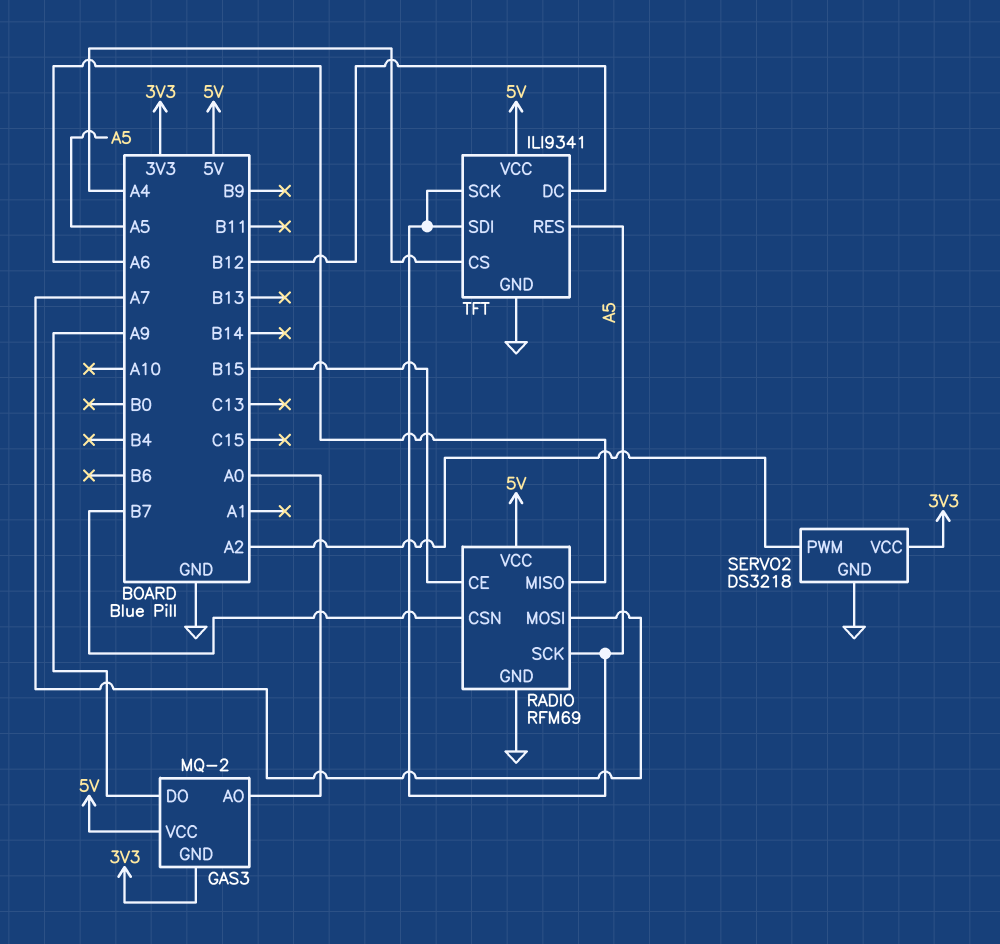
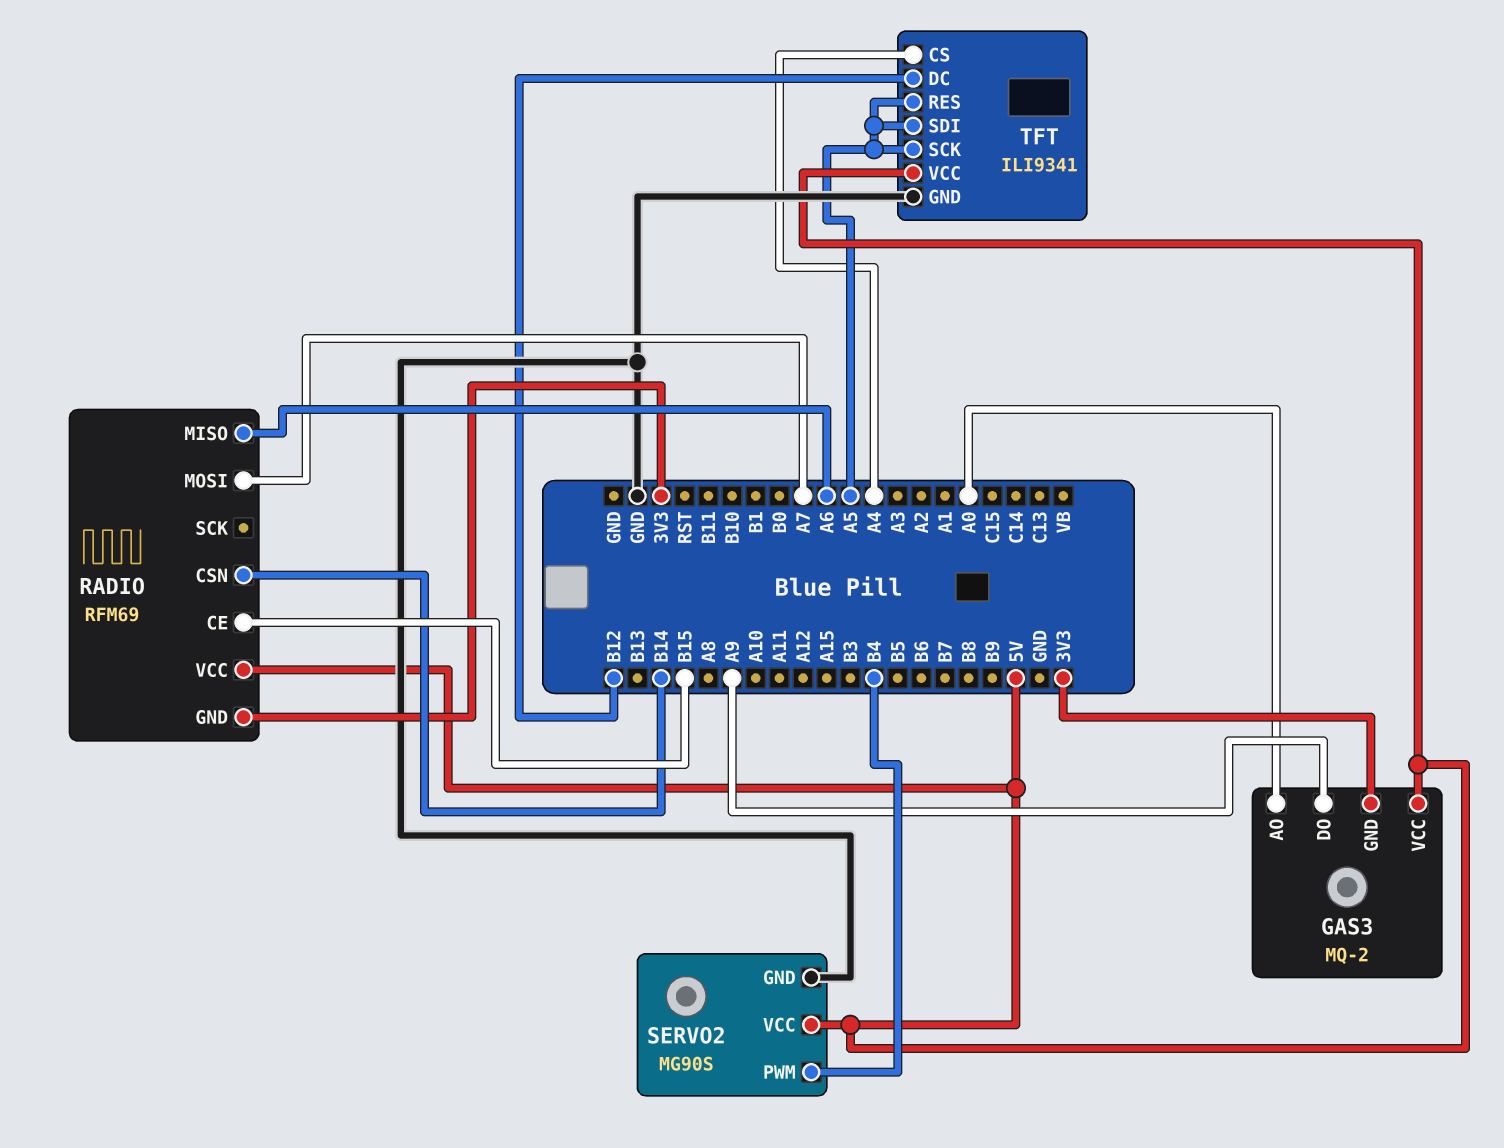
RADIO pin CSN: B7 -> B14
RADIO pin GND: GND -> 3V3
RADIO pin SCK: A5 -> none
SERVO2: DS3218 -> MG90S
SERVO2 pin PWM: A2 -> B4
SERVO2 pin VCC: 3V3 -> 5V

